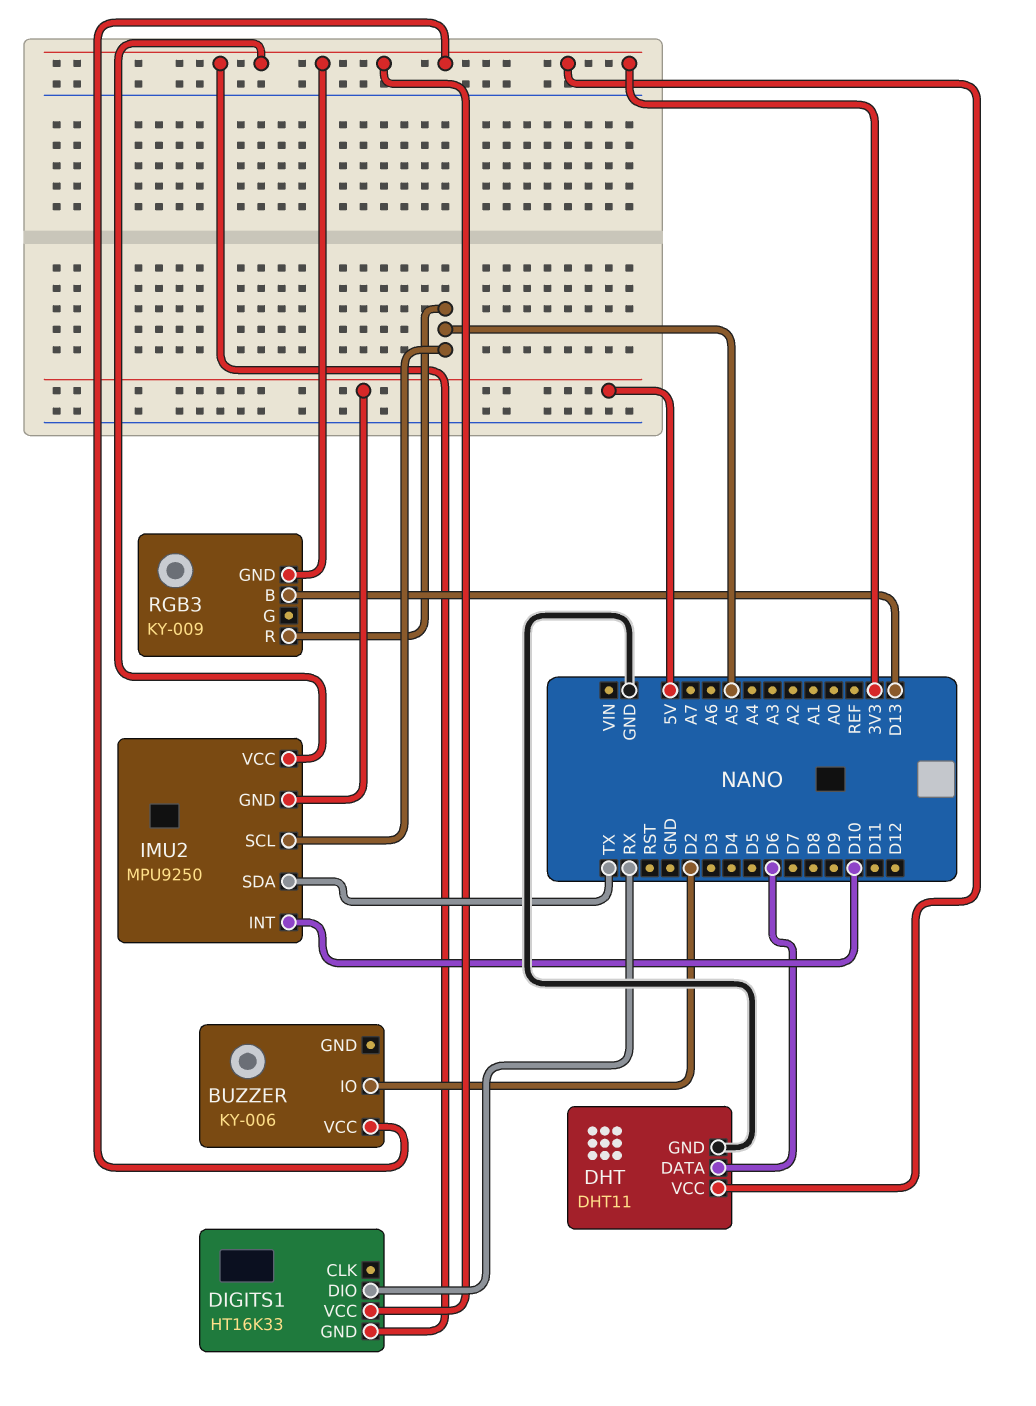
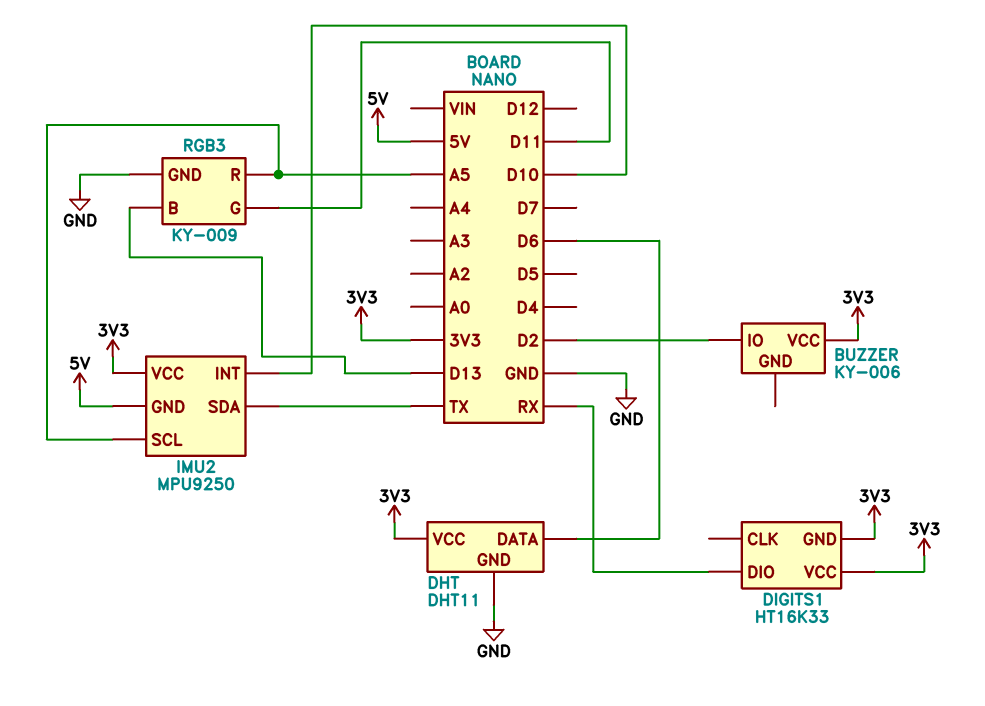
RGB3 pin G: none -> D11
RGB3 pin GND: 3V3 -> GND

